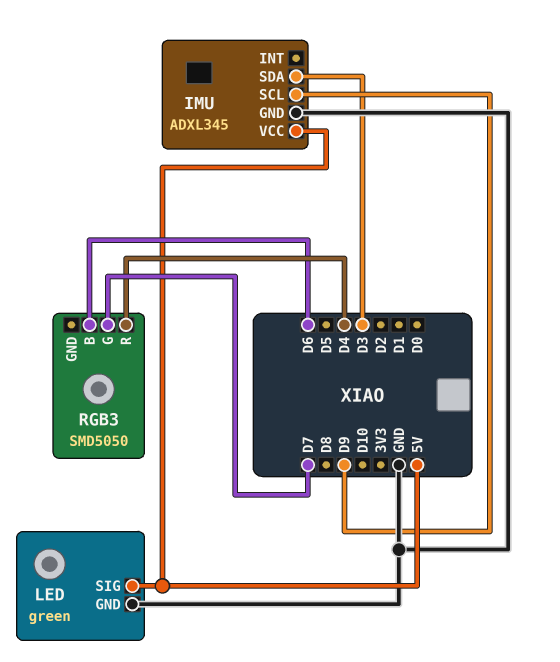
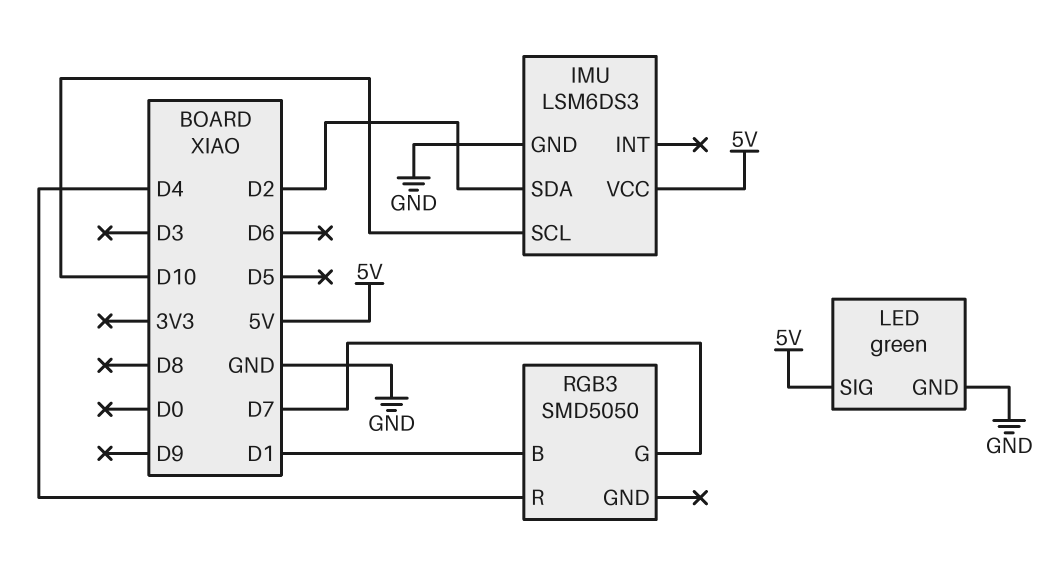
IMU: ADXL345 -> LSM6DS3
IMU pin SCL: D9 -> D10
IMU pin SDA: D3 -> D2
RGB3 pin B: D6 -> D1

